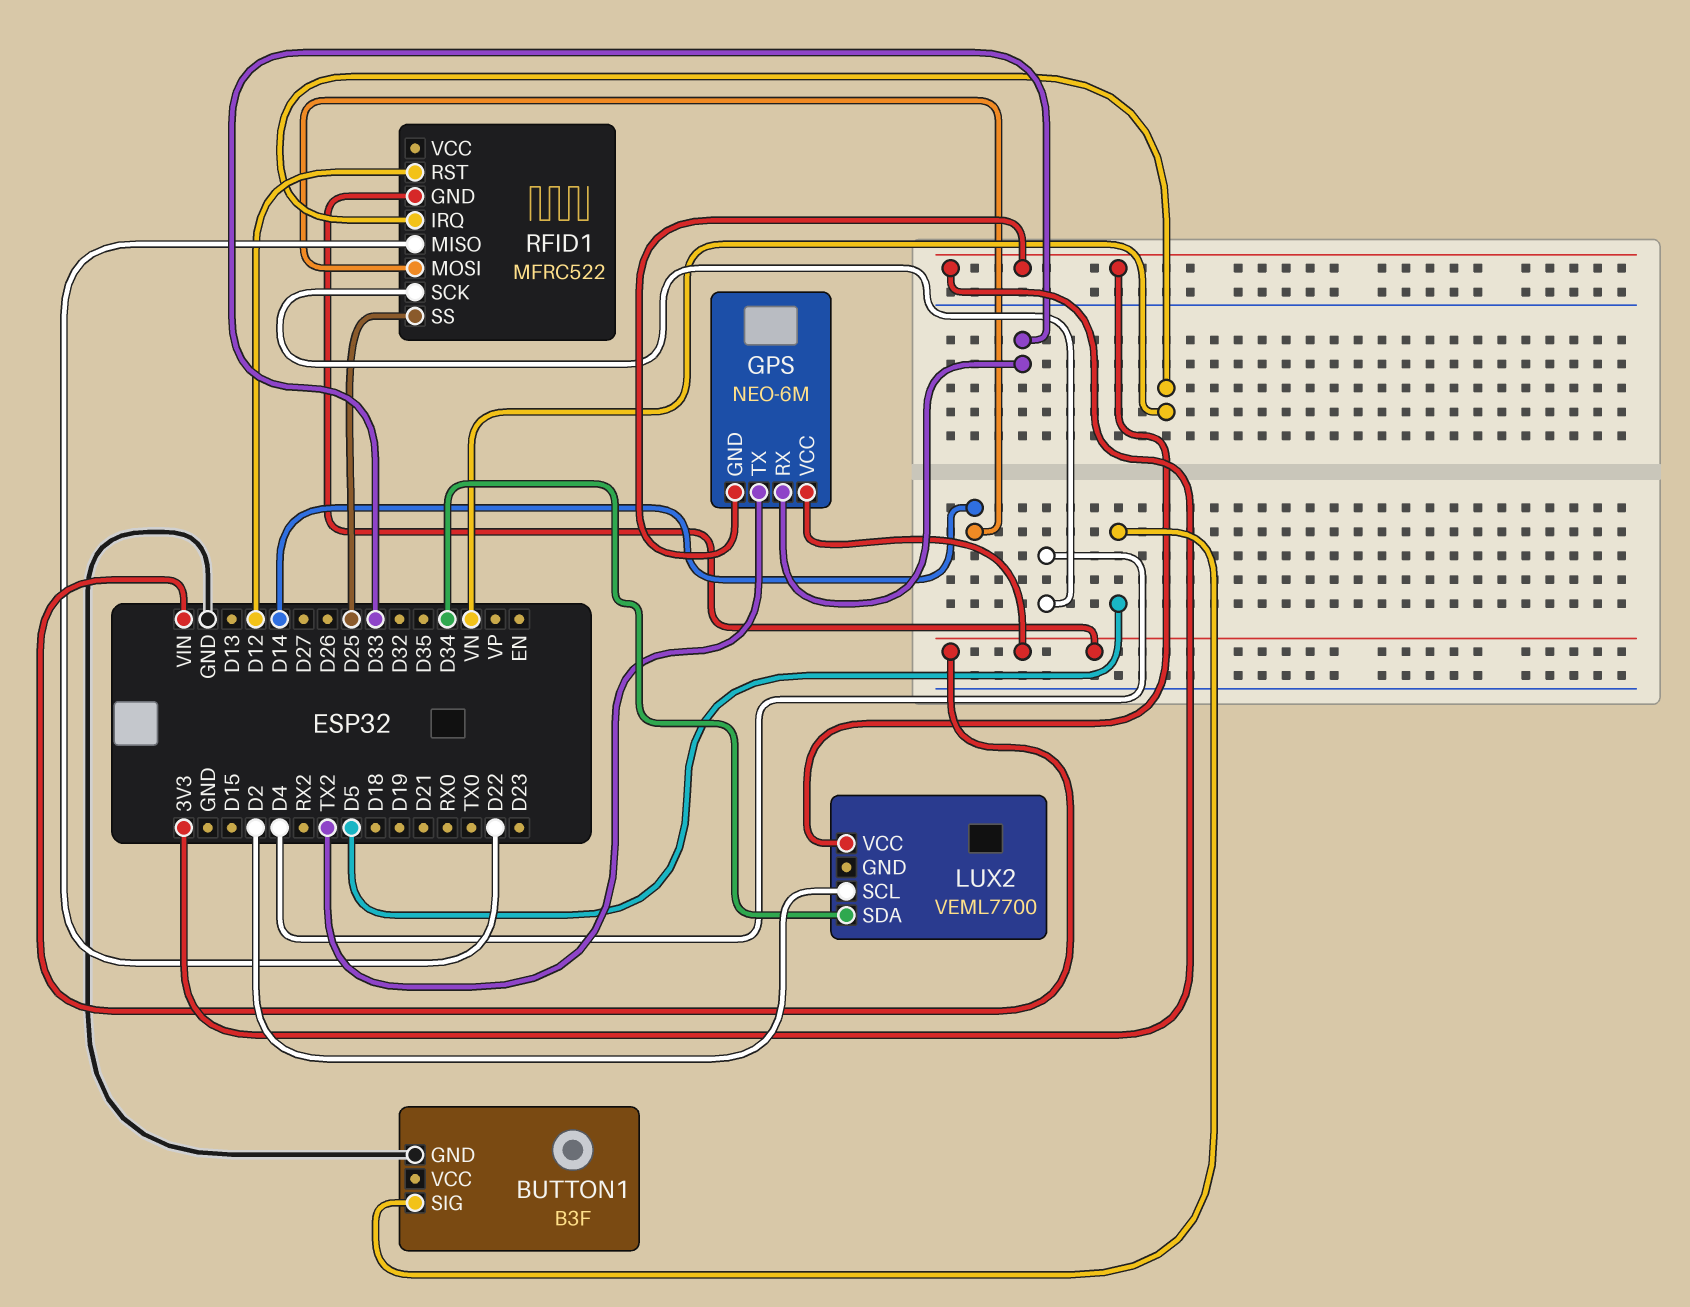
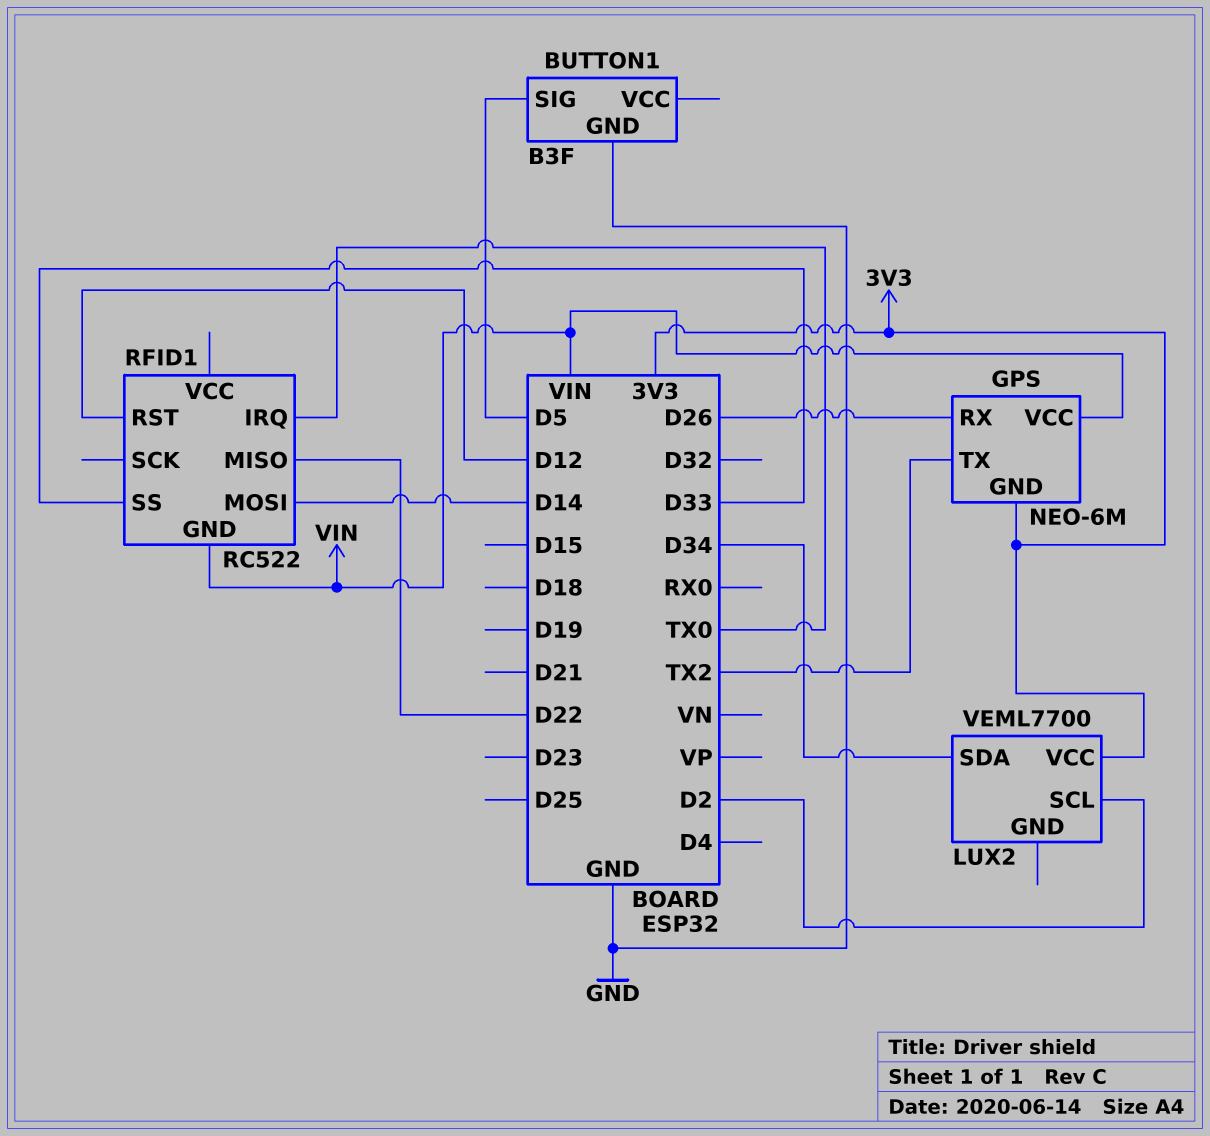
GPS pin RX: D33 -> D26
RFID1: MFRC522 -> RC522
RFID1 pin IRQ: VN -> TX0
RFID1 pin SCK: D4 -> none
RFID1 pin SS: D25 -> D33

